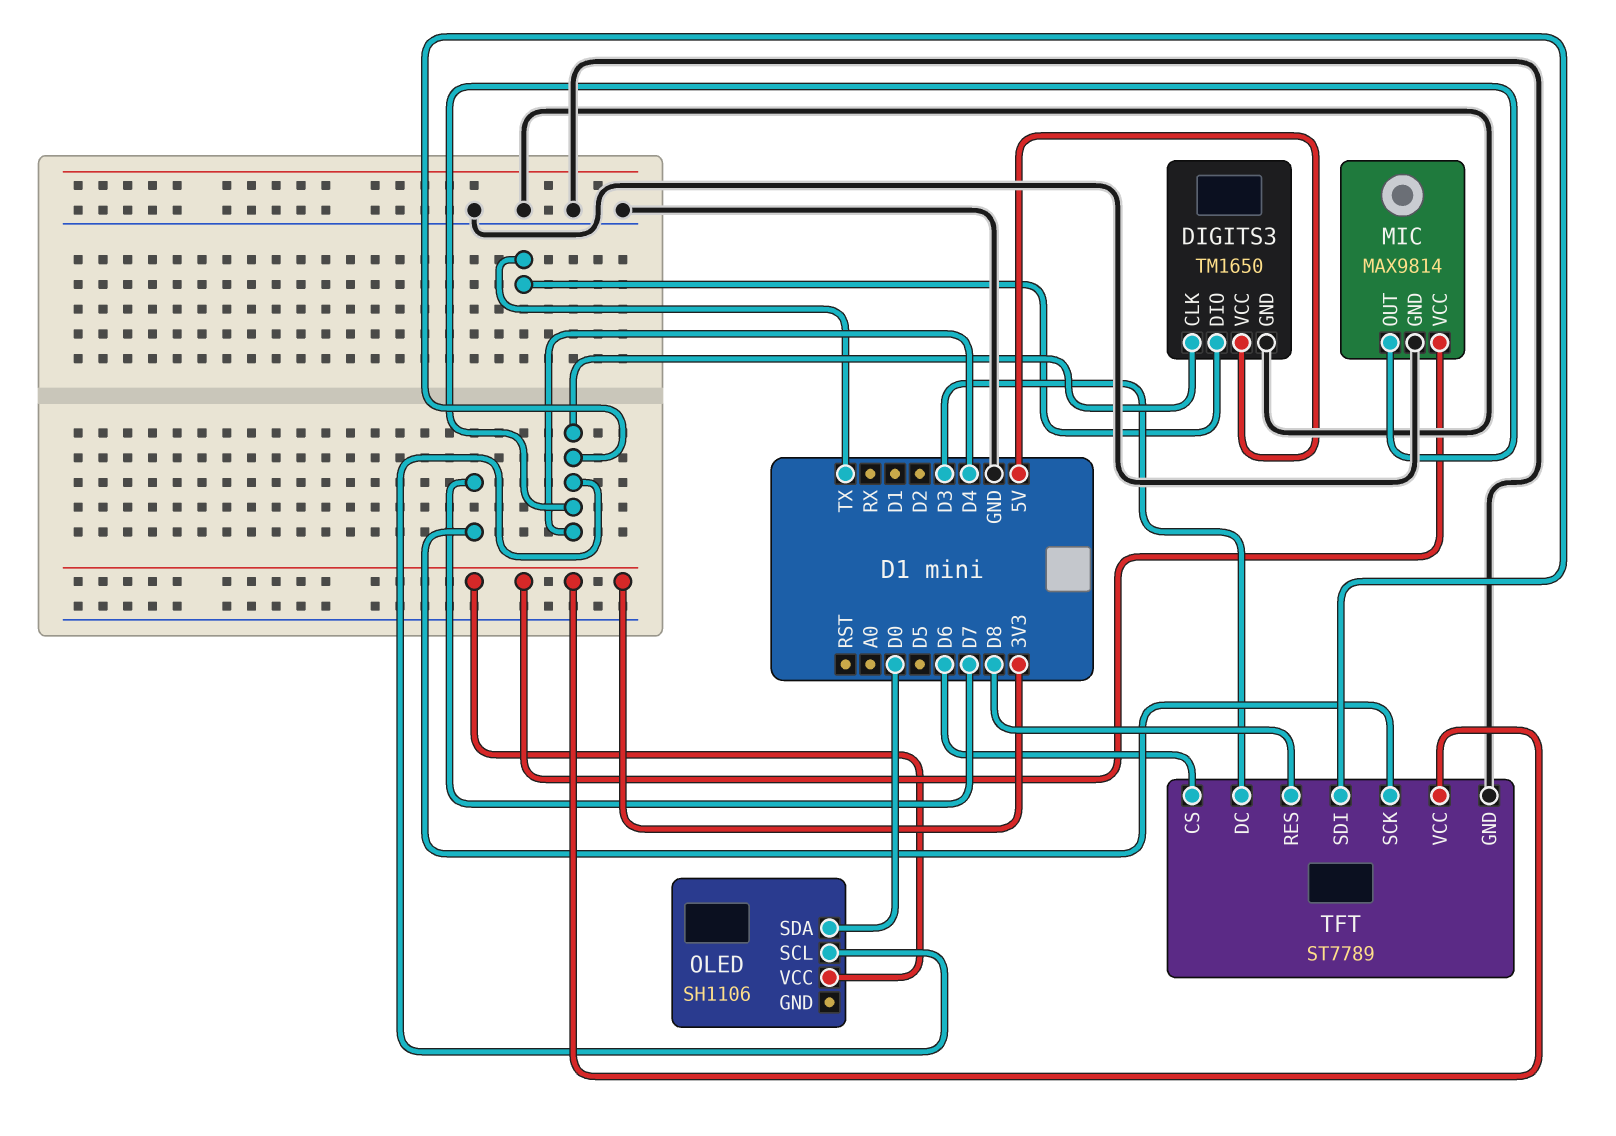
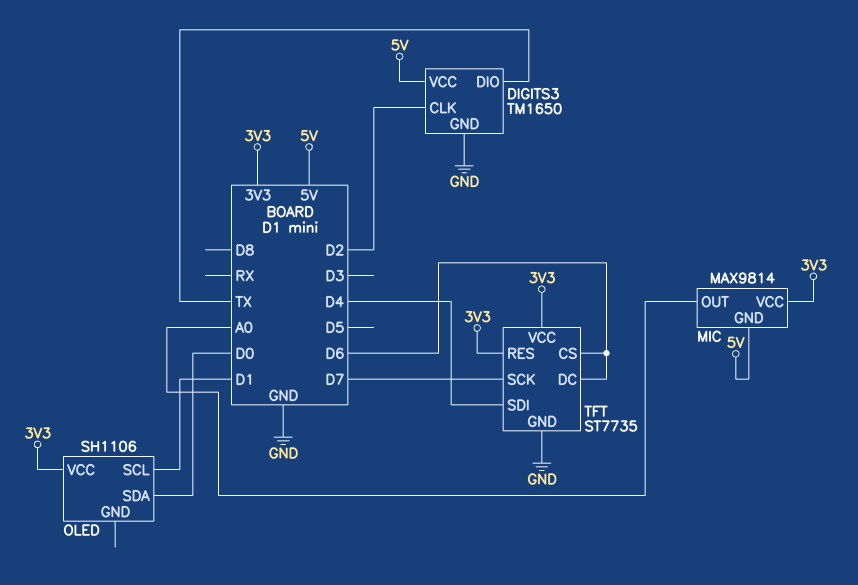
DIGITS3 pin CLK: D4 -> D2
MIC pin GND: GND -> 5V
MIC pin OUT: D4 -> A0
OLED pin SCL: D4 -> D1
TFT: ST7789 -> ST7735
TFT pin DC: D3 -> D6
TFT pin RES: D8 -> 3V3

